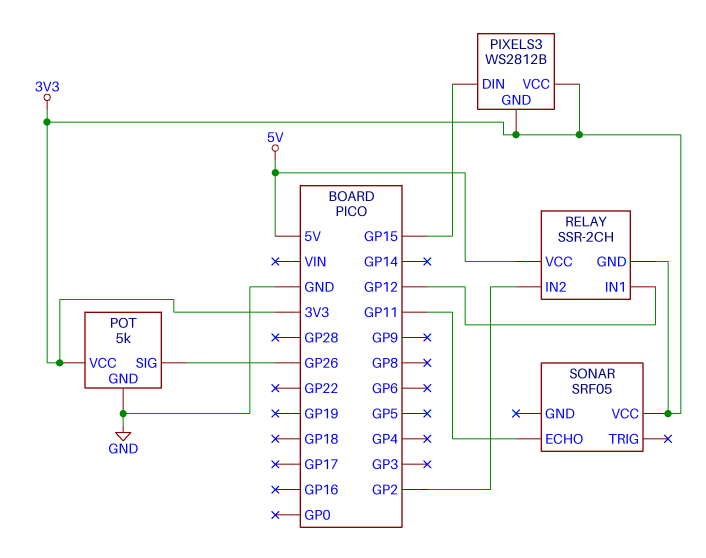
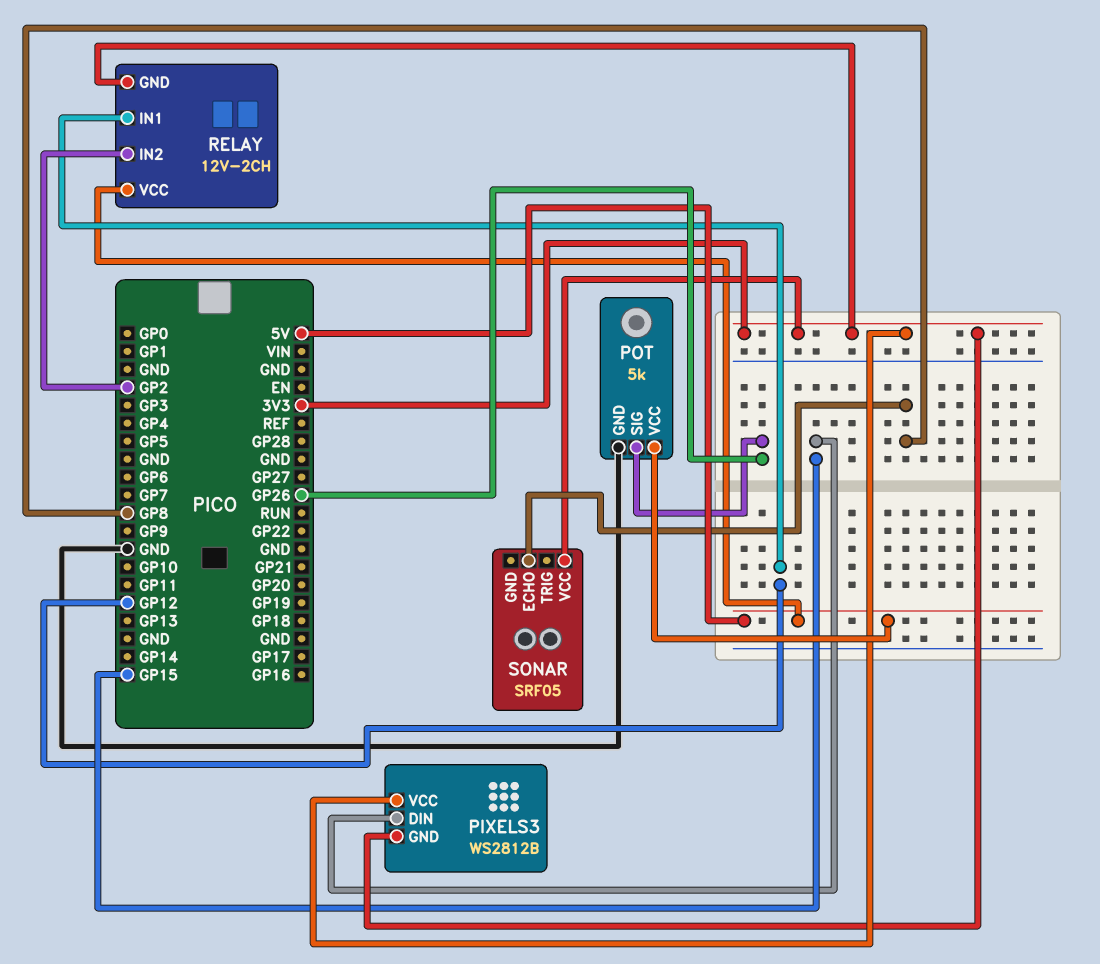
POT pin VCC: 3V3 -> 5V
RELAY: SSR-2CH -> 12V-2CH
SONAR pin ECHO: GP11 -> GP8

